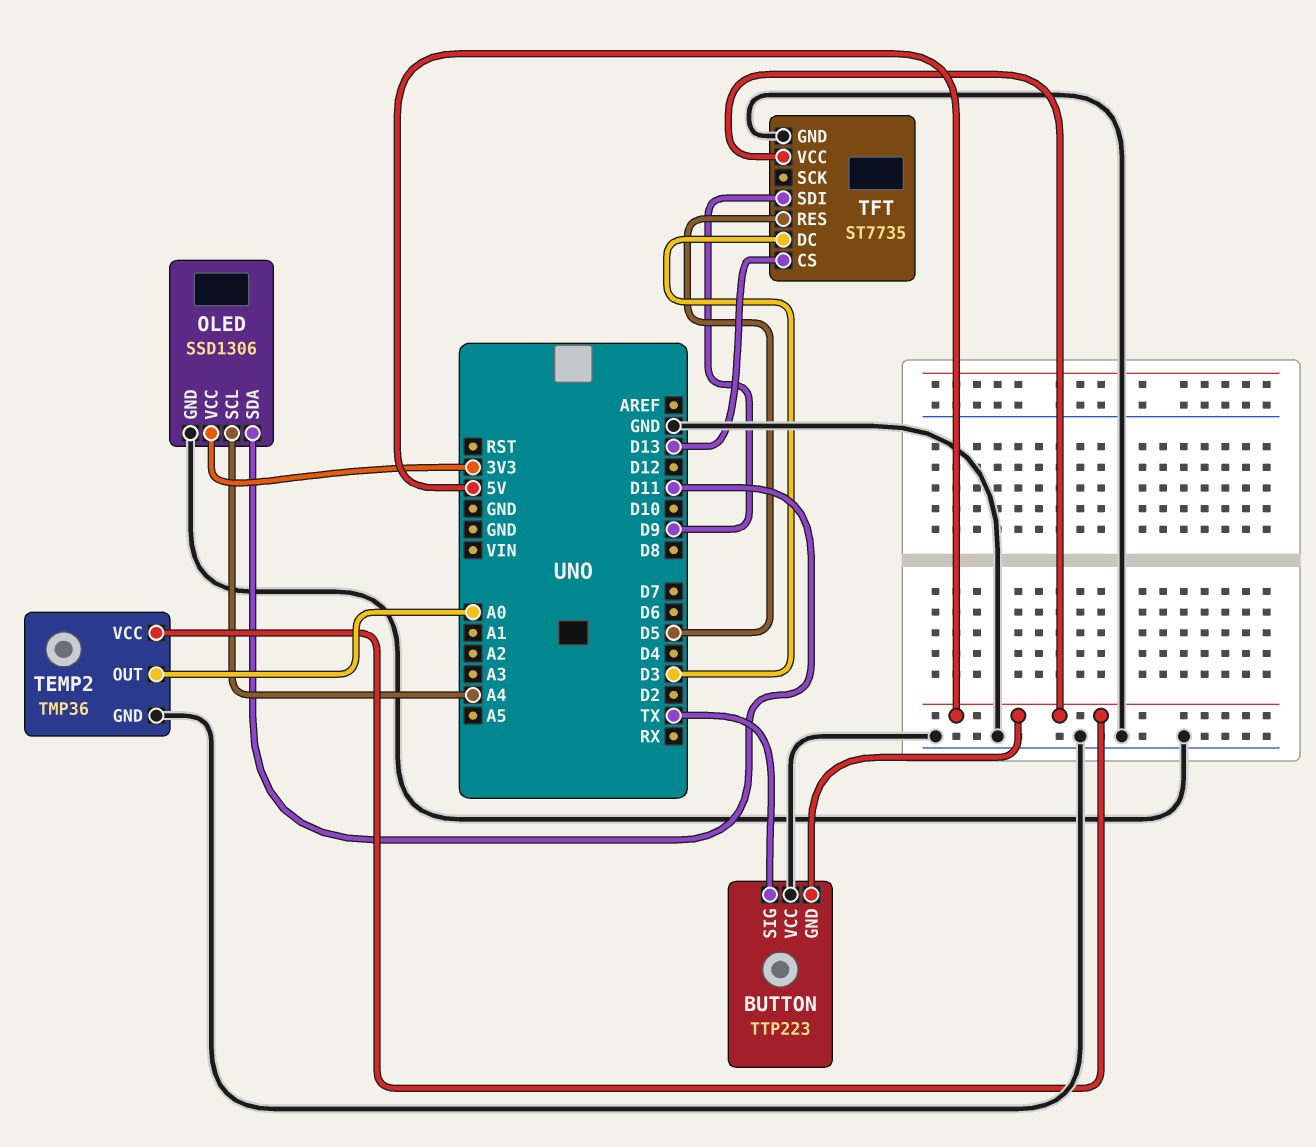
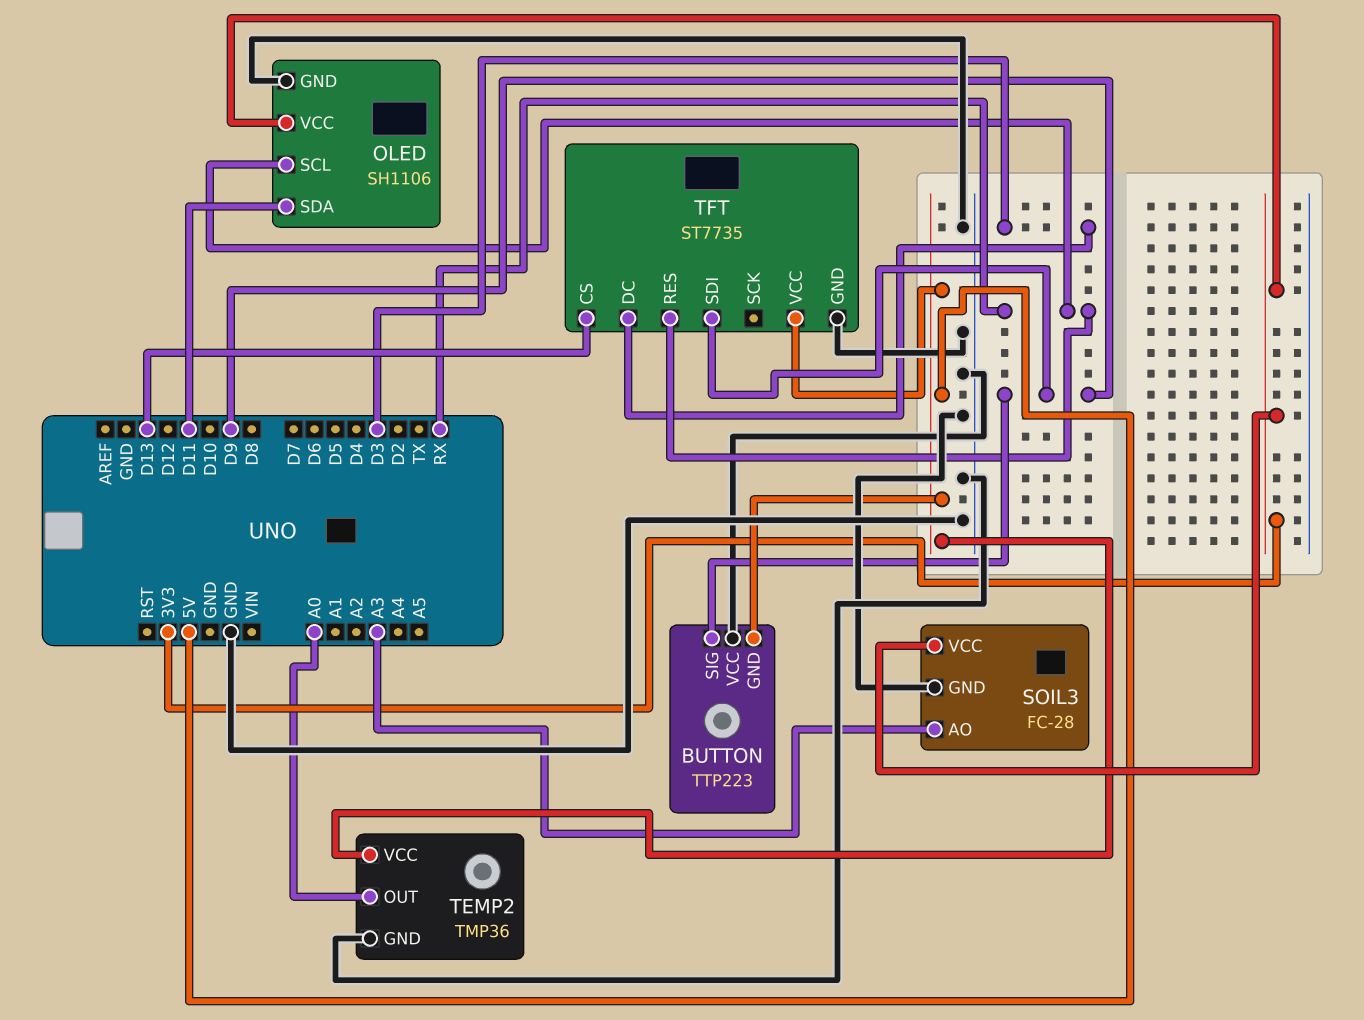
BUTTON pin SIG: TX -> D9
OLED: SSD1306 -> SH1106
OLED pin SCL: A4 -> RX
SOIL3: none -> FC-28
SOIL3 pin AO: none -> A3
SOIL3 pin GND: none -> GND
SOIL3 pin VCC: none -> 3V3
TFT pin RES: D5 -> RX

